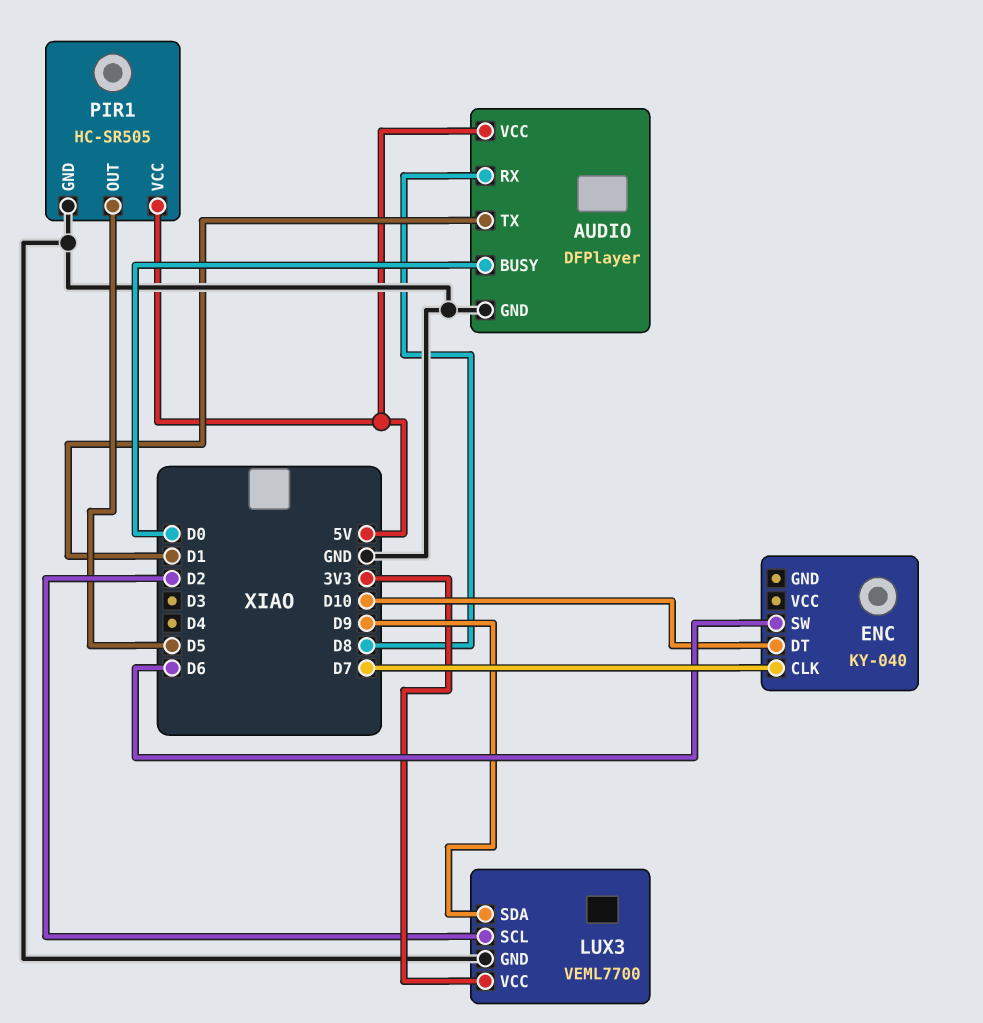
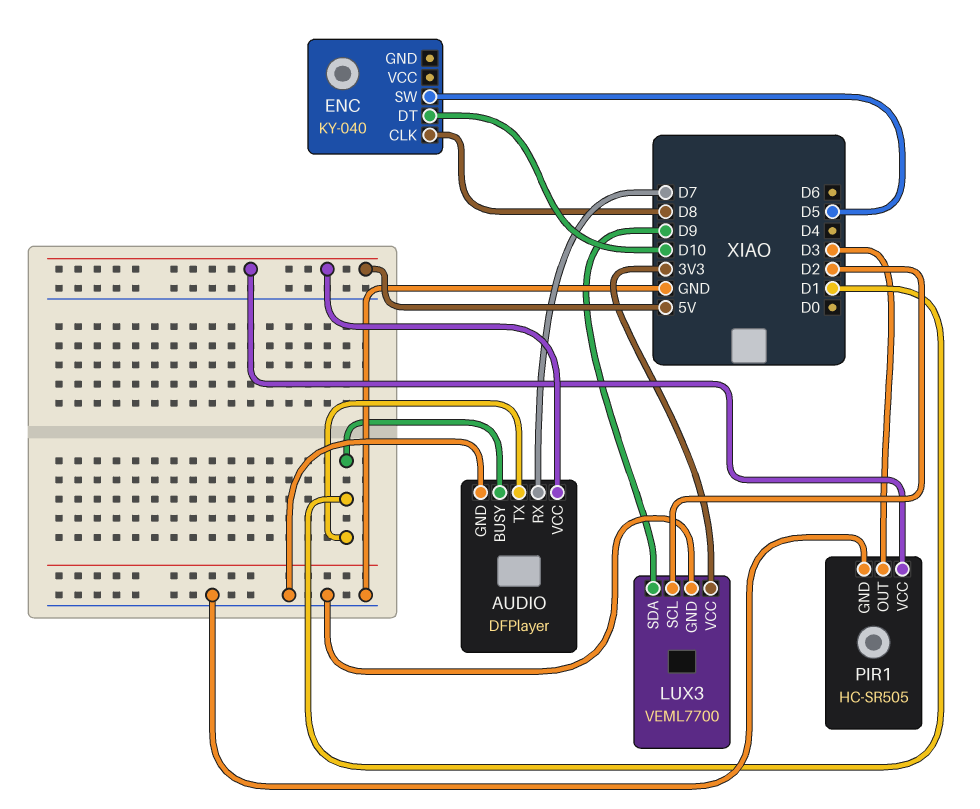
AUDIO pin BUSY: D0 -> D1
AUDIO pin RX: D8 -> D7
ENC pin CLK: D7 -> D8
ENC pin SW: D6 -> D5
PIR1 pin OUT: D5 -> D3

